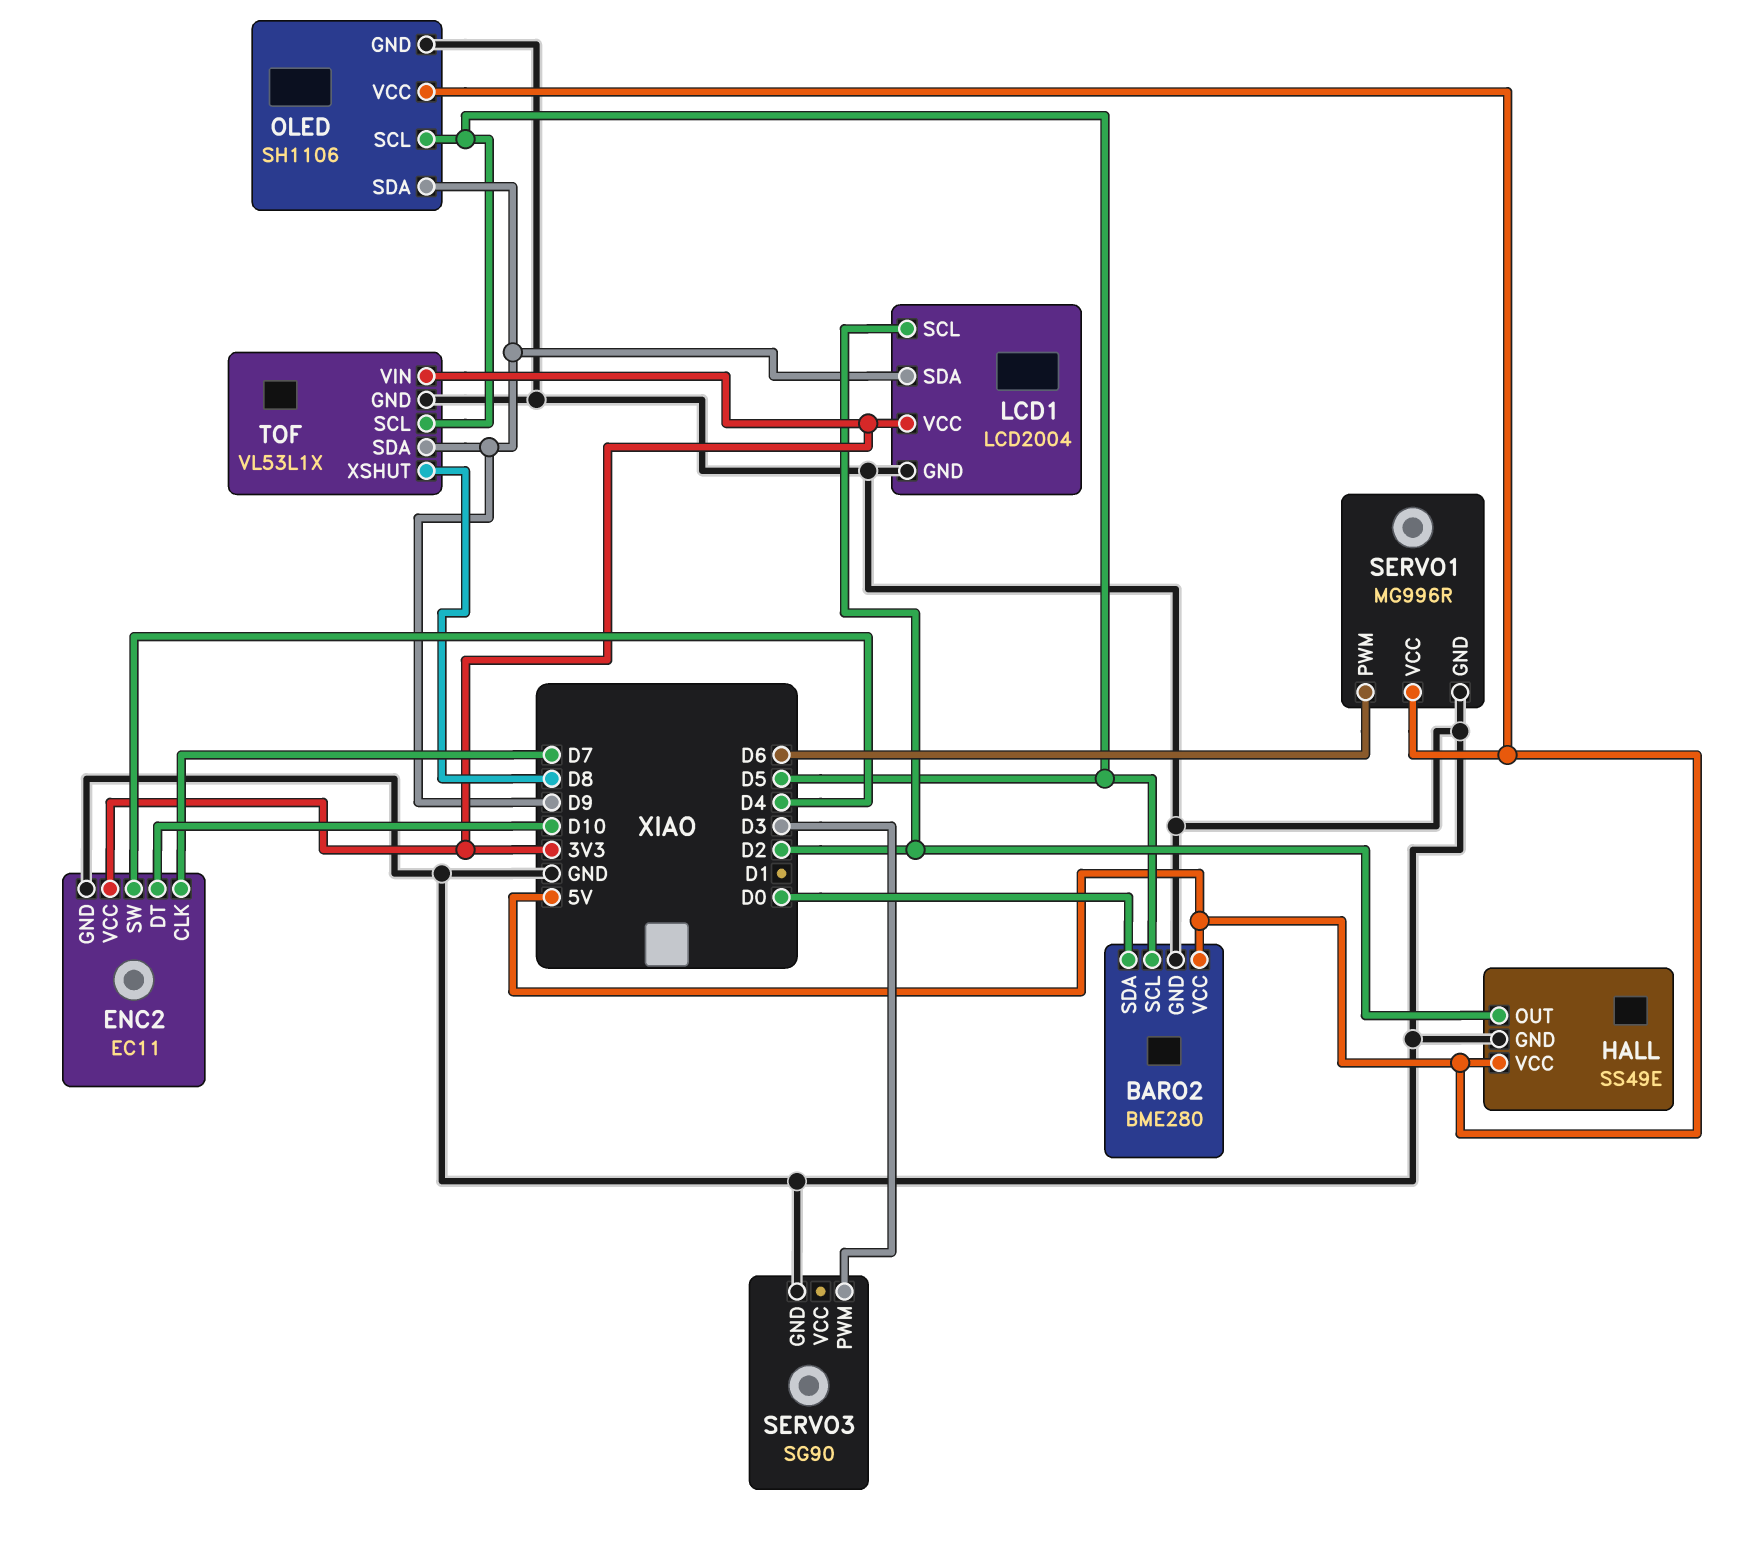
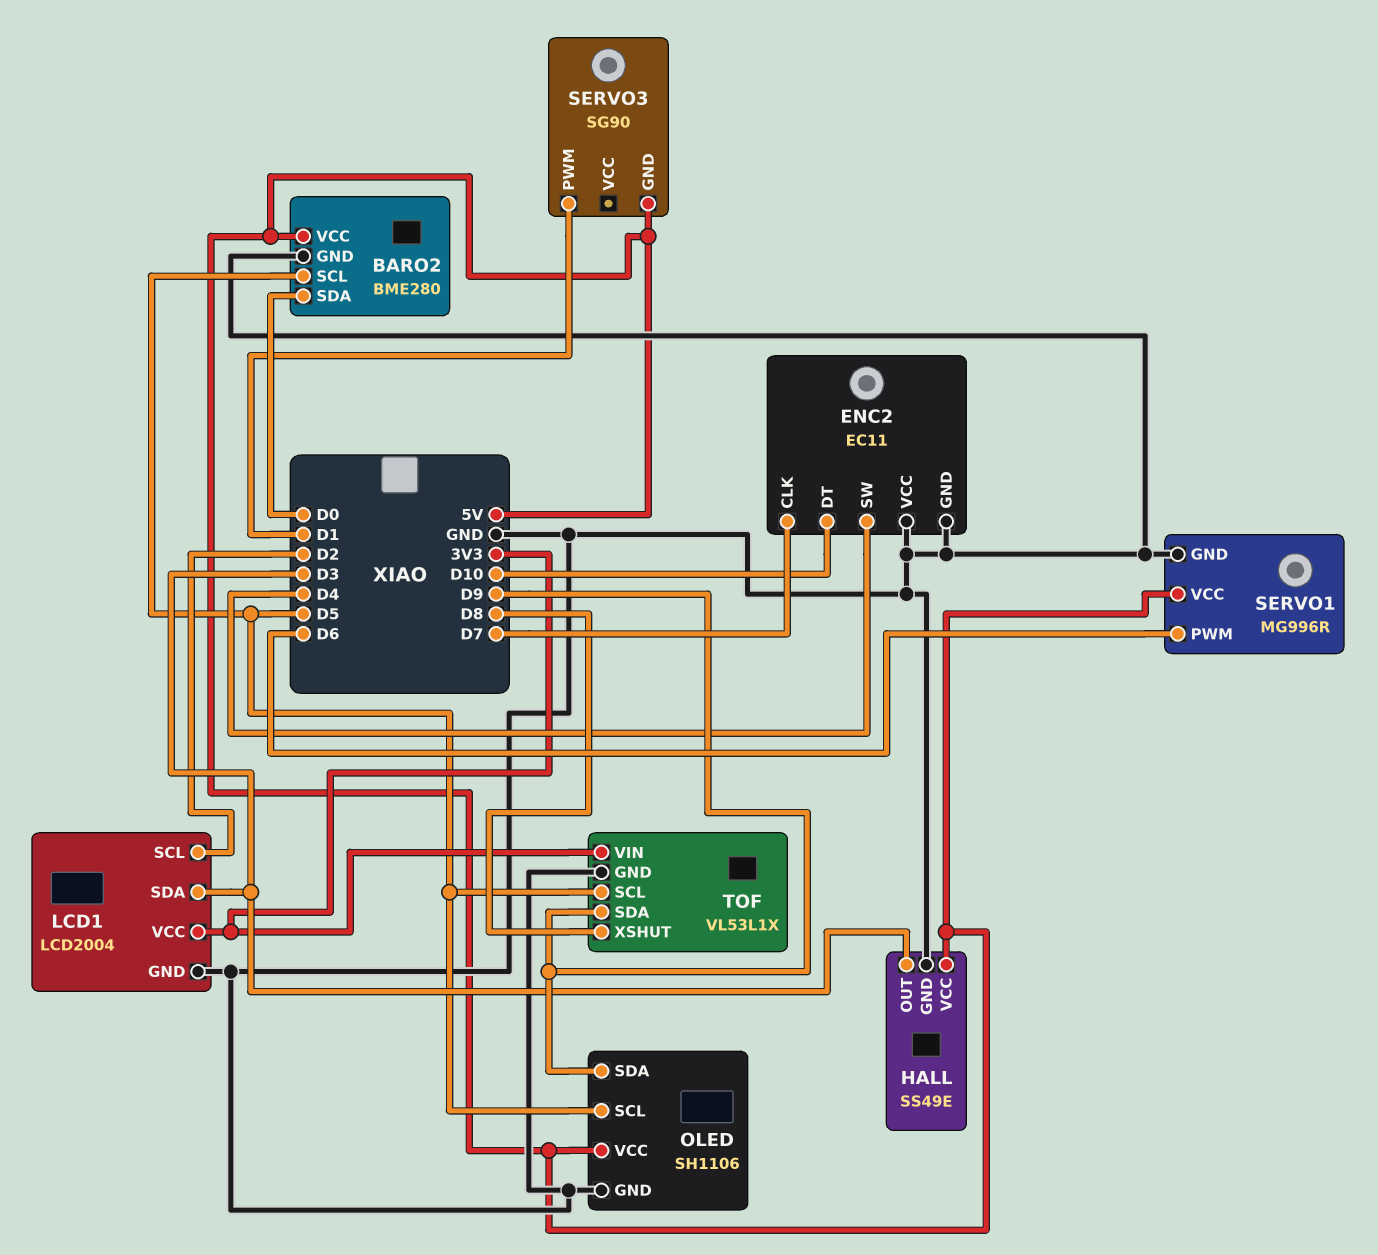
ENC2 pin VCC: 3V3 -> GND
HALL pin OUT: D2 -> D3
LCD1 pin SDA: D9 -> D3
SERVO3 pin GND: GND -> 5V
SERVO3 pin PWM: D3 -> D1

